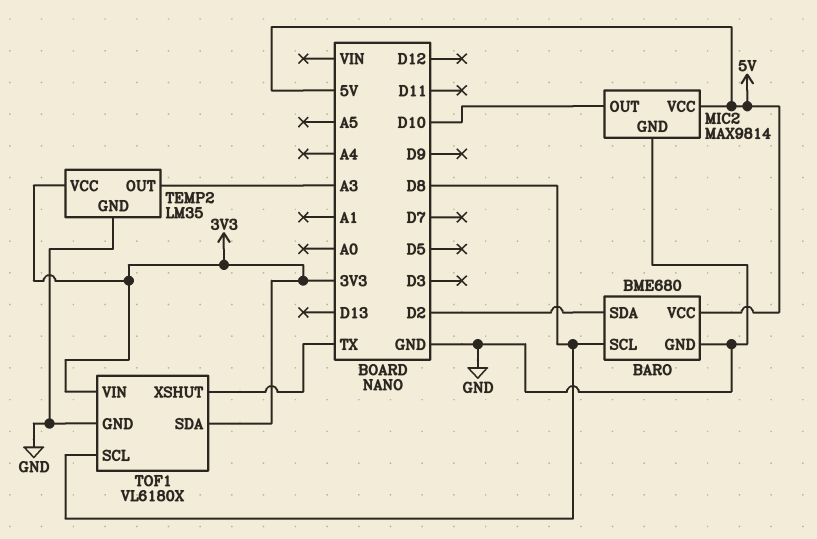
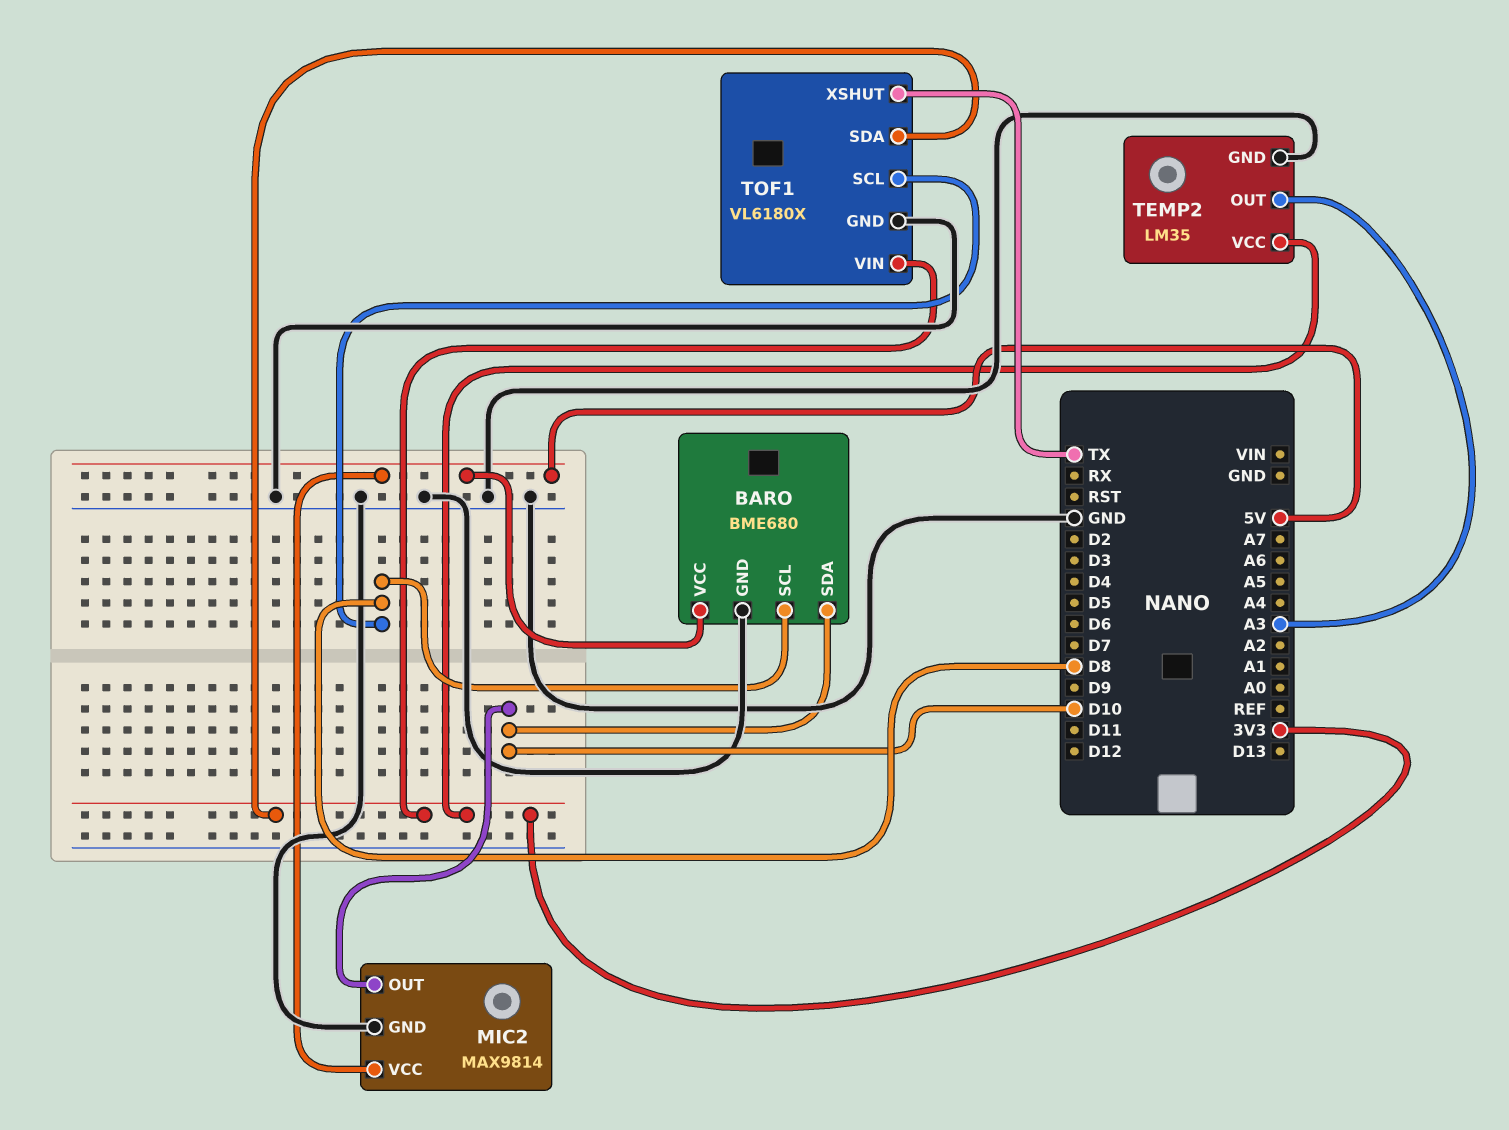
BARO pin SDA: D2 -> D10

